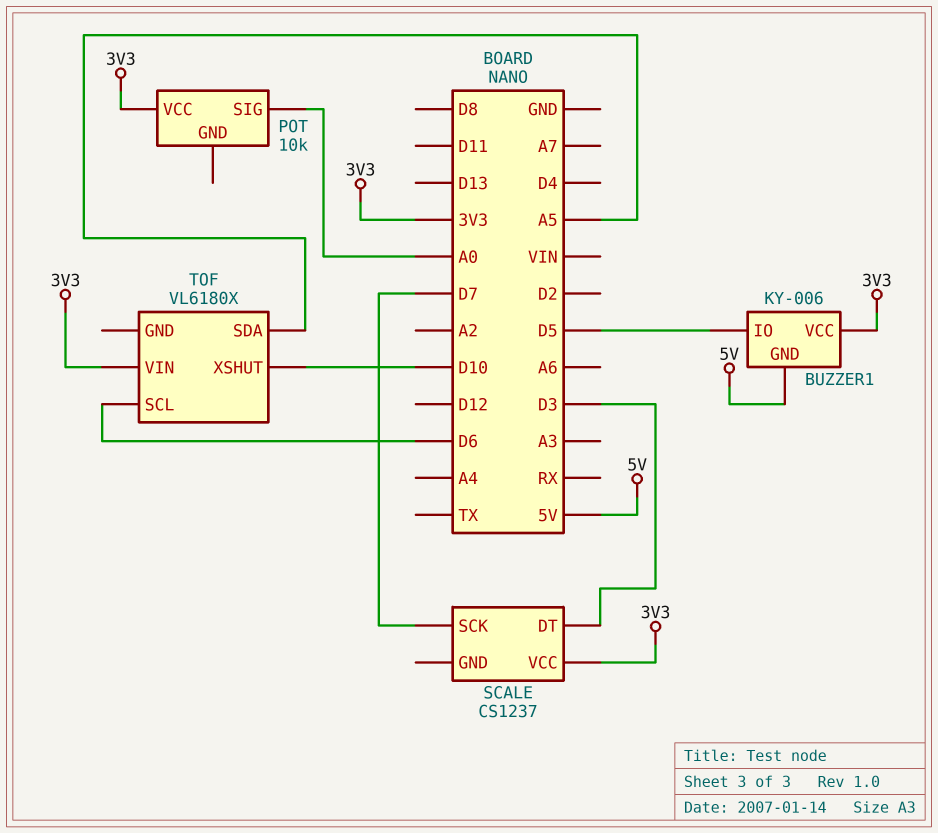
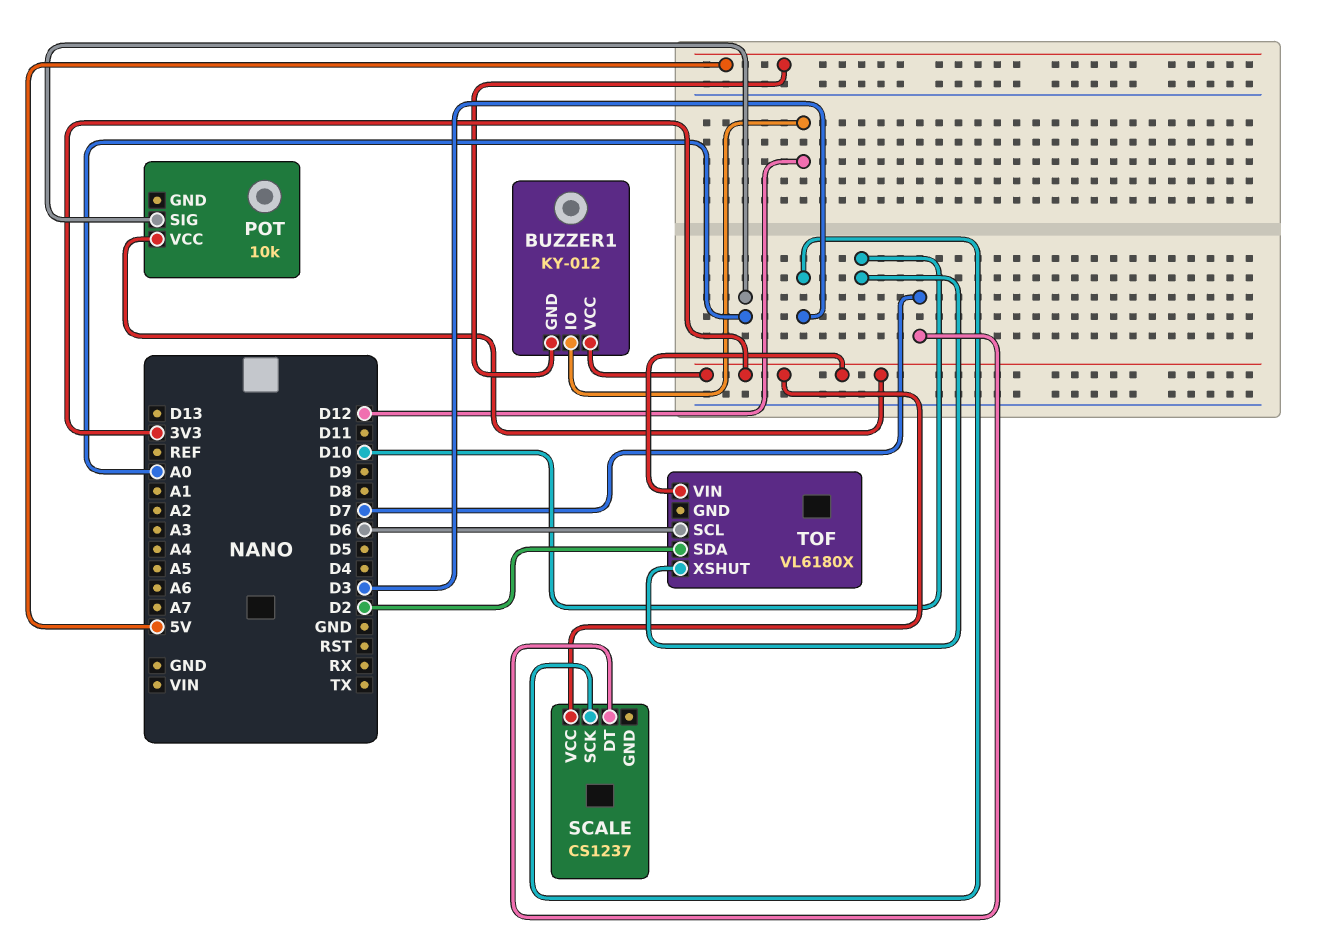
BUZZER1: KY-006 -> KY-012
BUZZER1 pin IO: D5 -> D12
SCALE pin DT: D3 -> D7
SCALE pin SCK: D7 -> D3
TOF pin SDA: A5 -> D2

